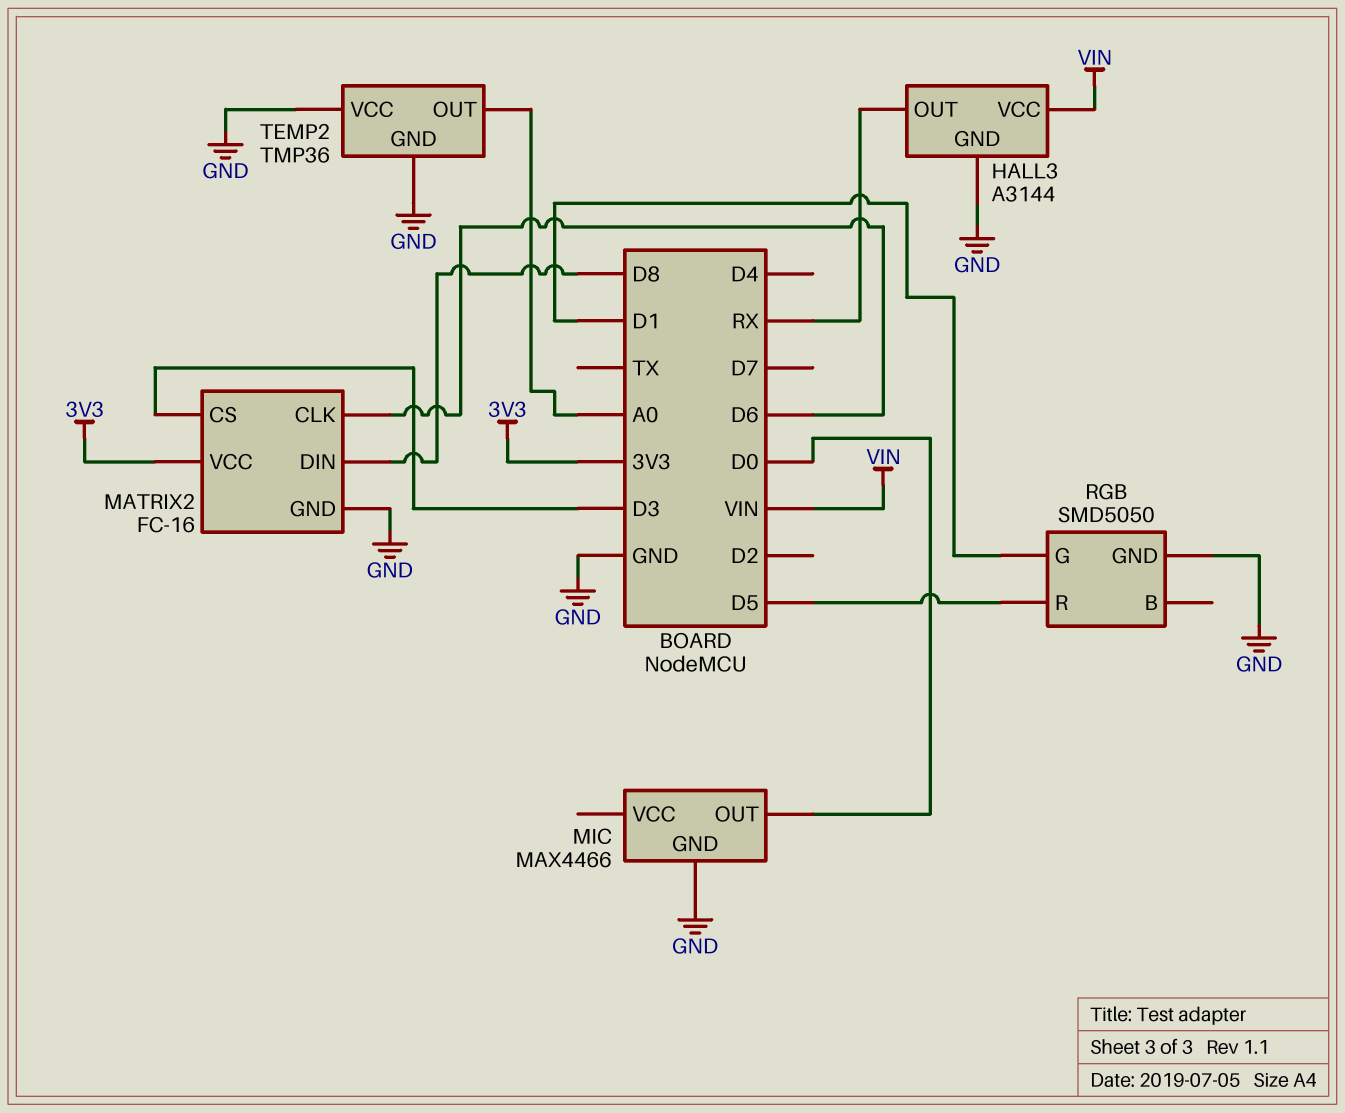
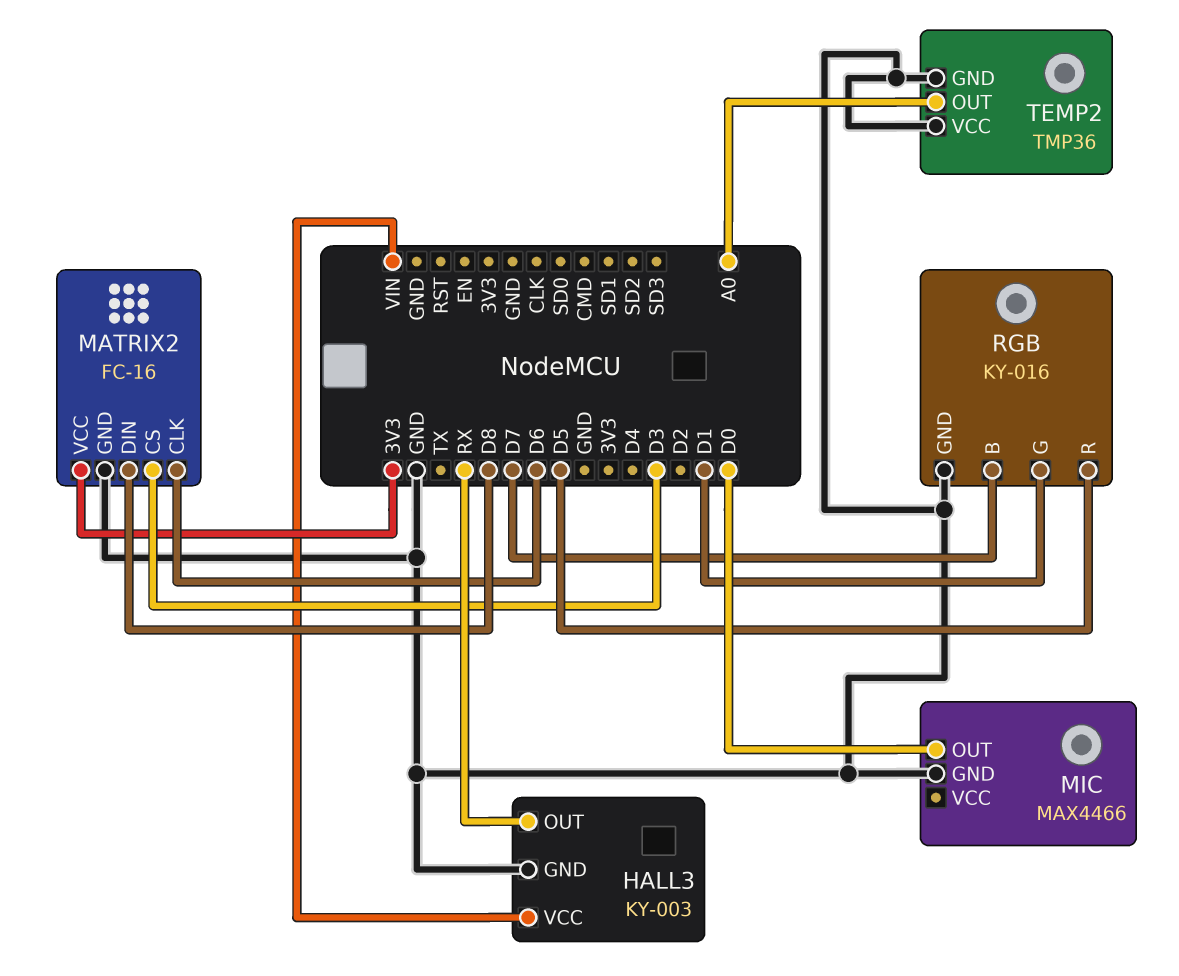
HALL3: A3144 -> KY-003
RGB: SMD5050 -> KY-016
RGB pin B: none -> D7

